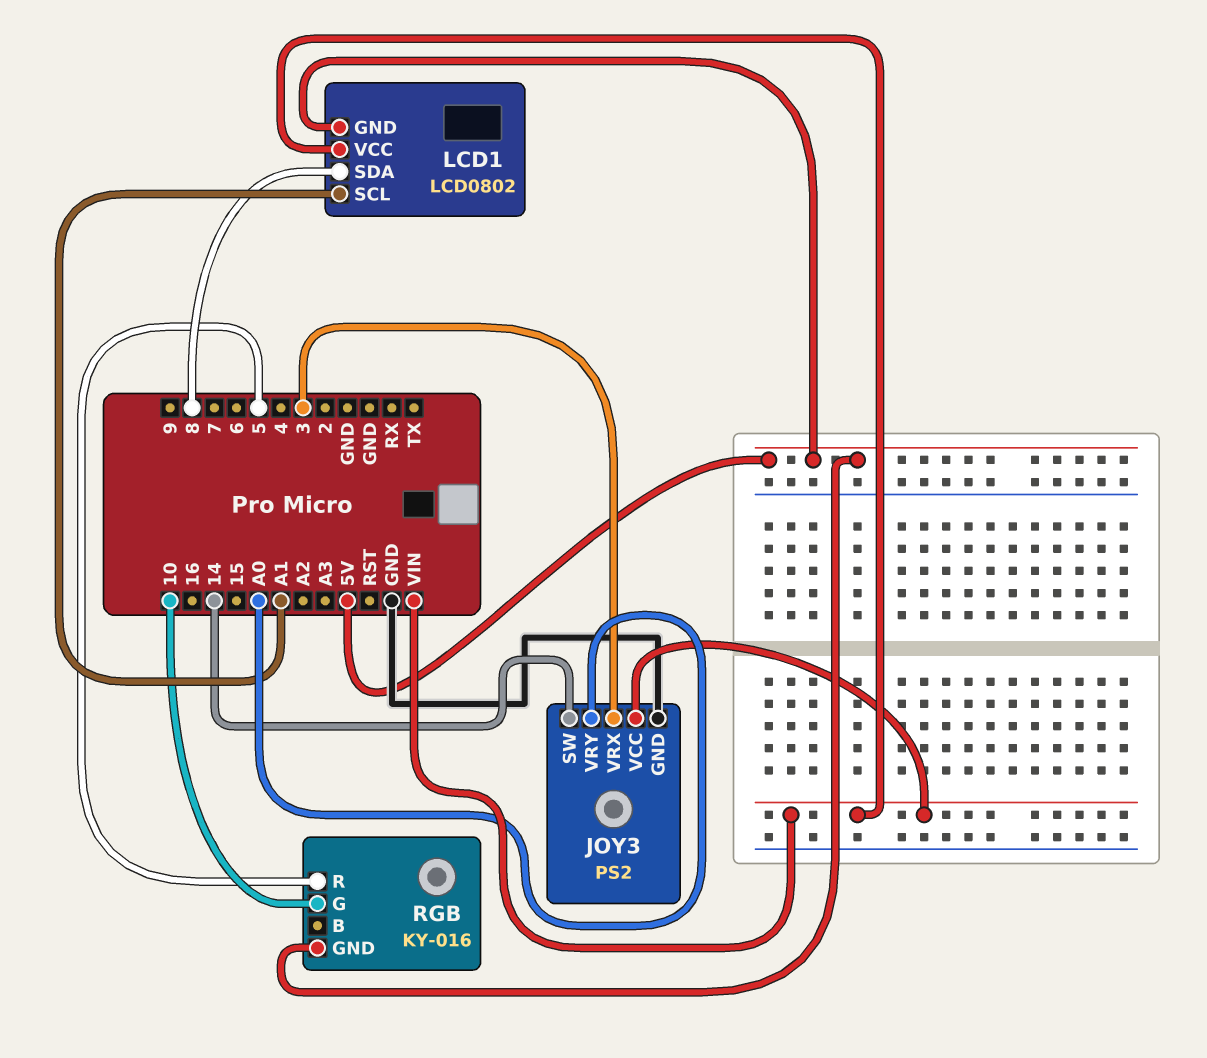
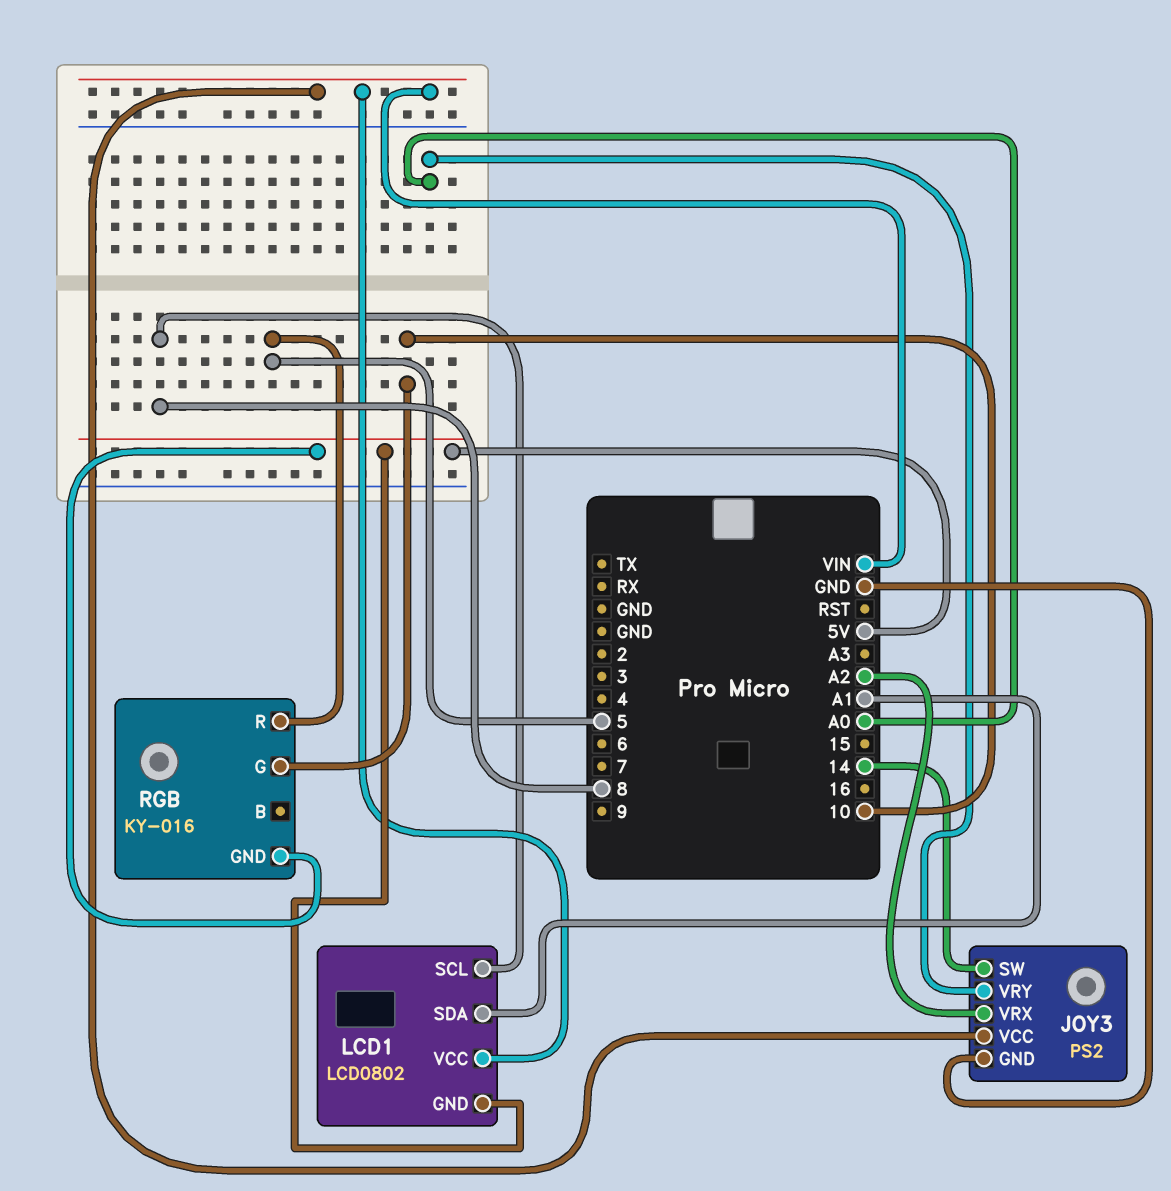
JOY3 pin VRX: 3 -> A2
LCD1 pin SCL: A1 -> 8
LCD1 pin SDA: 8 -> A1

